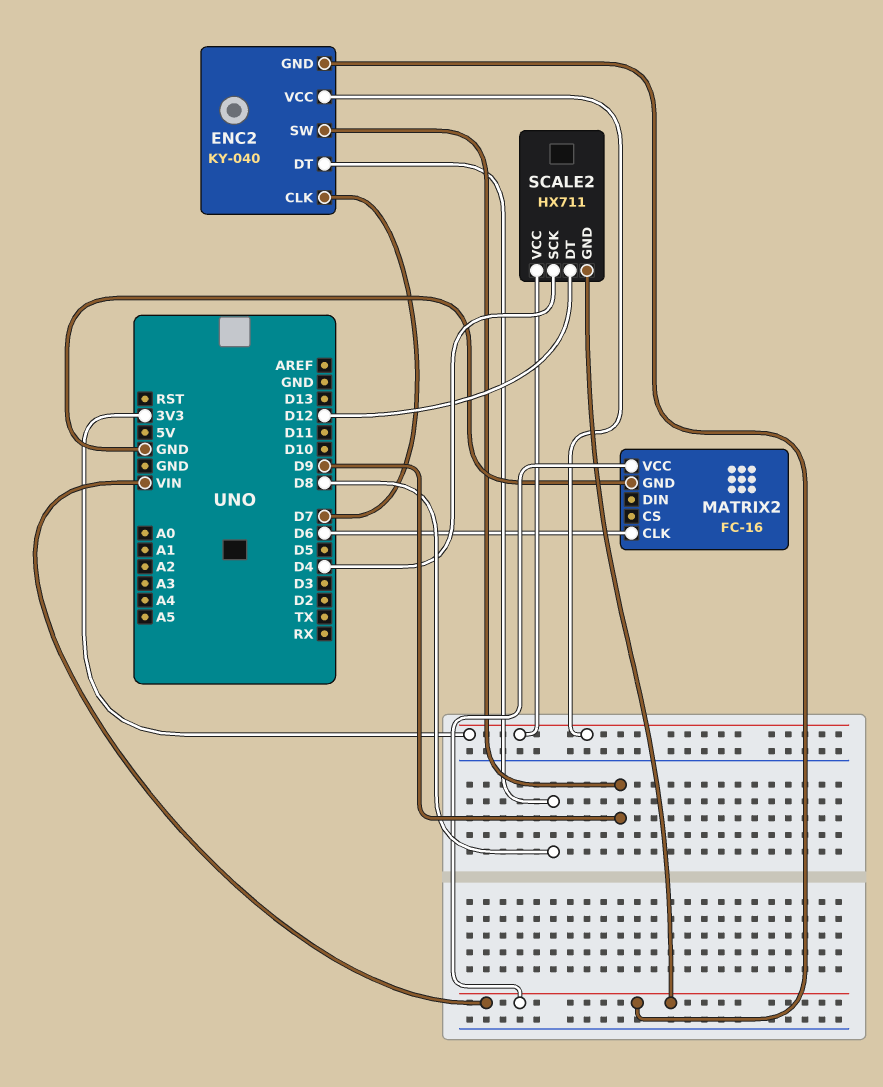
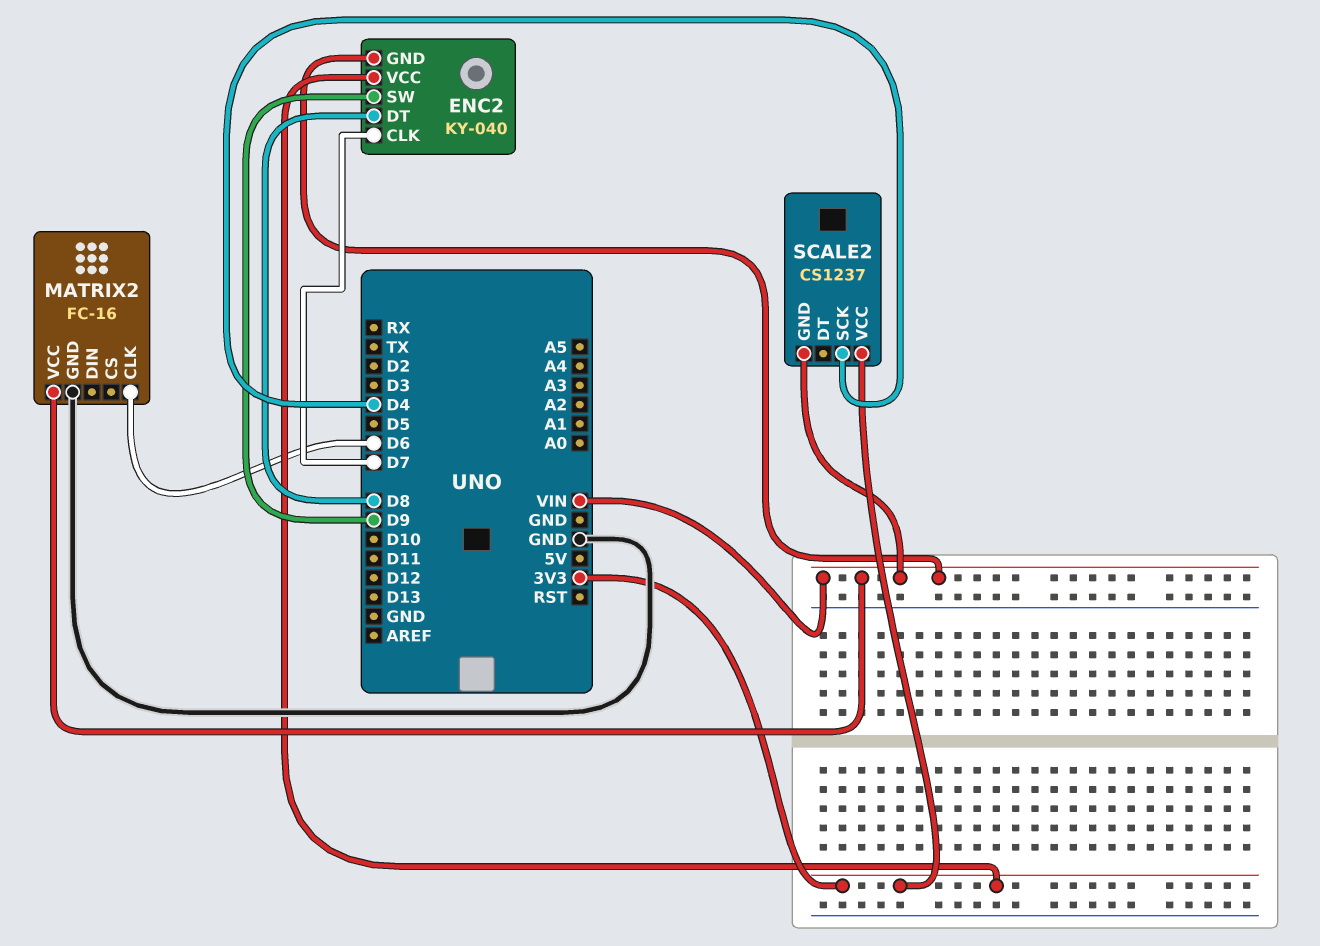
SCALE2: HX711 -> CS1237
SCALE2 pin DT: D12 -> none

